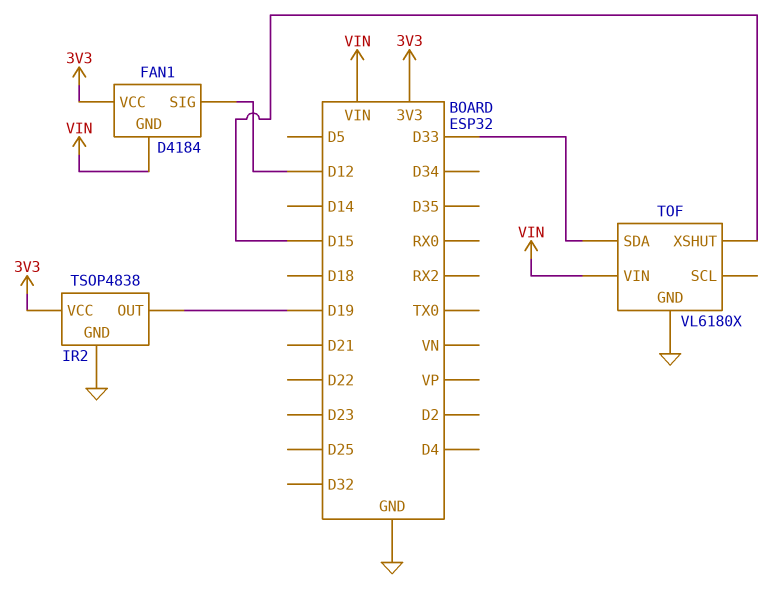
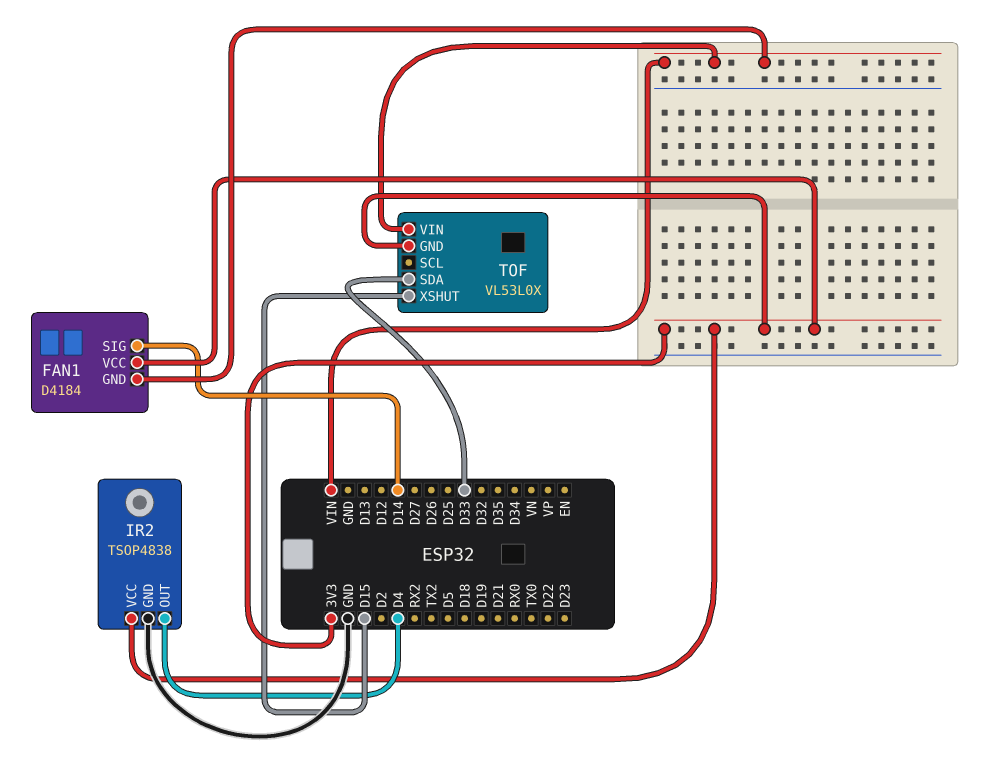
FAN1 pin SIG: D12 -> D14
IR2 pin OUT: D19 -> D4
TOF: VL6180X -> VL53L0X
TOF pin GND: GND -> 3V3

